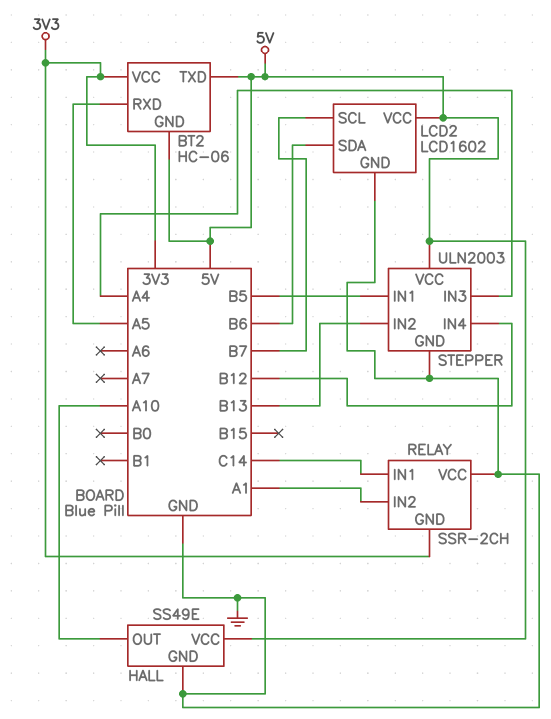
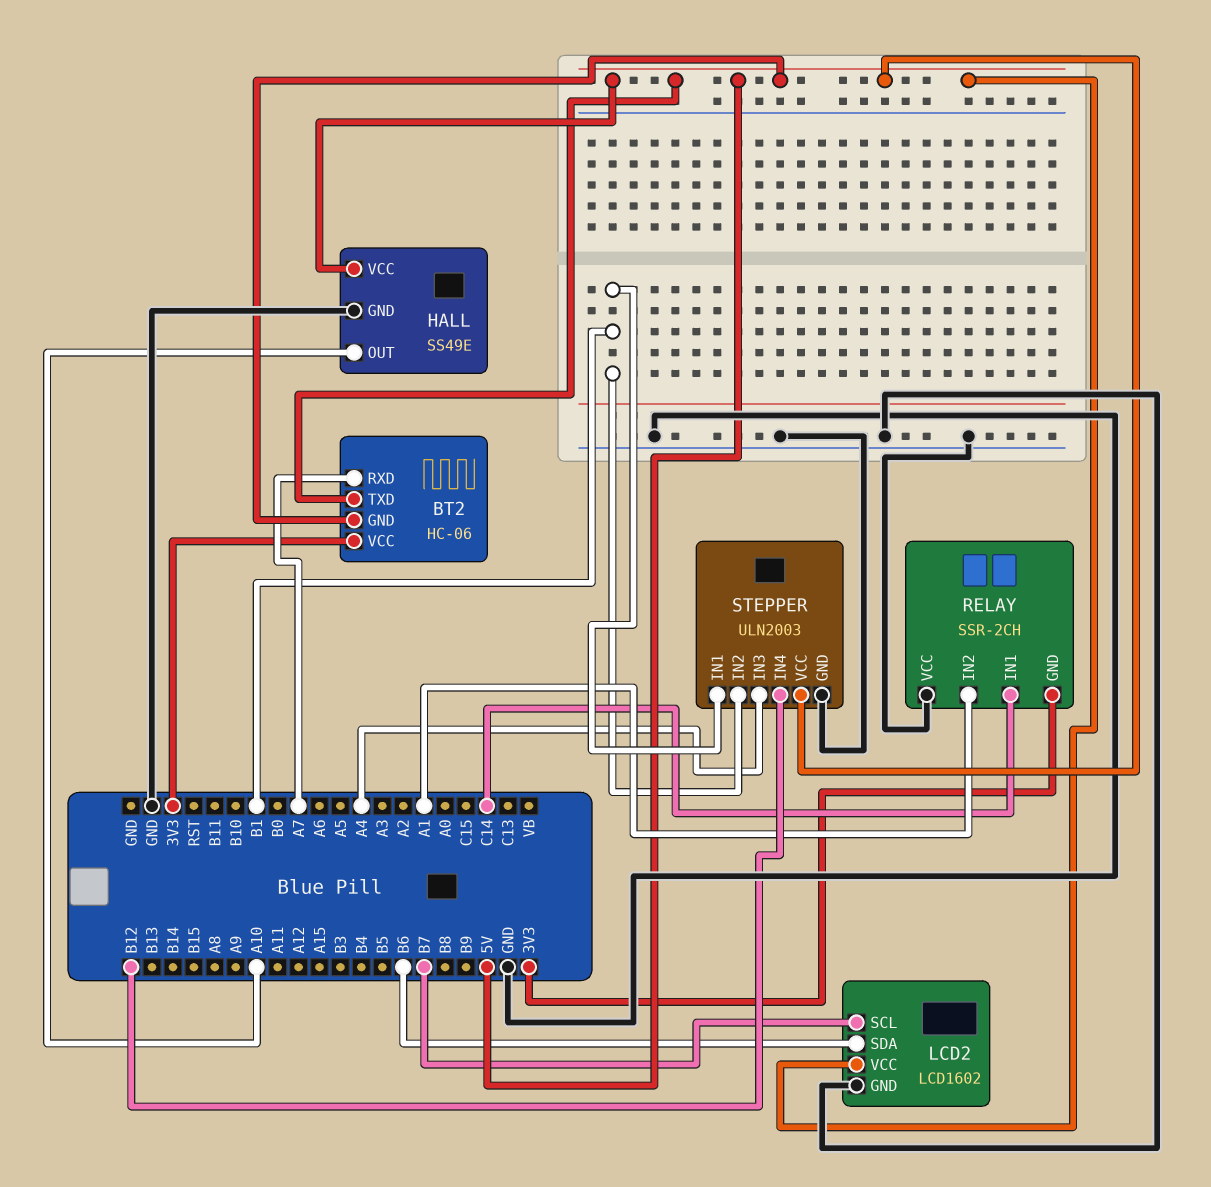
BT2 pin RXD: A5 -> A7
STEPPER pin IN1: B5 -> B1
STEPPER pin IN2: B13 -> B1

